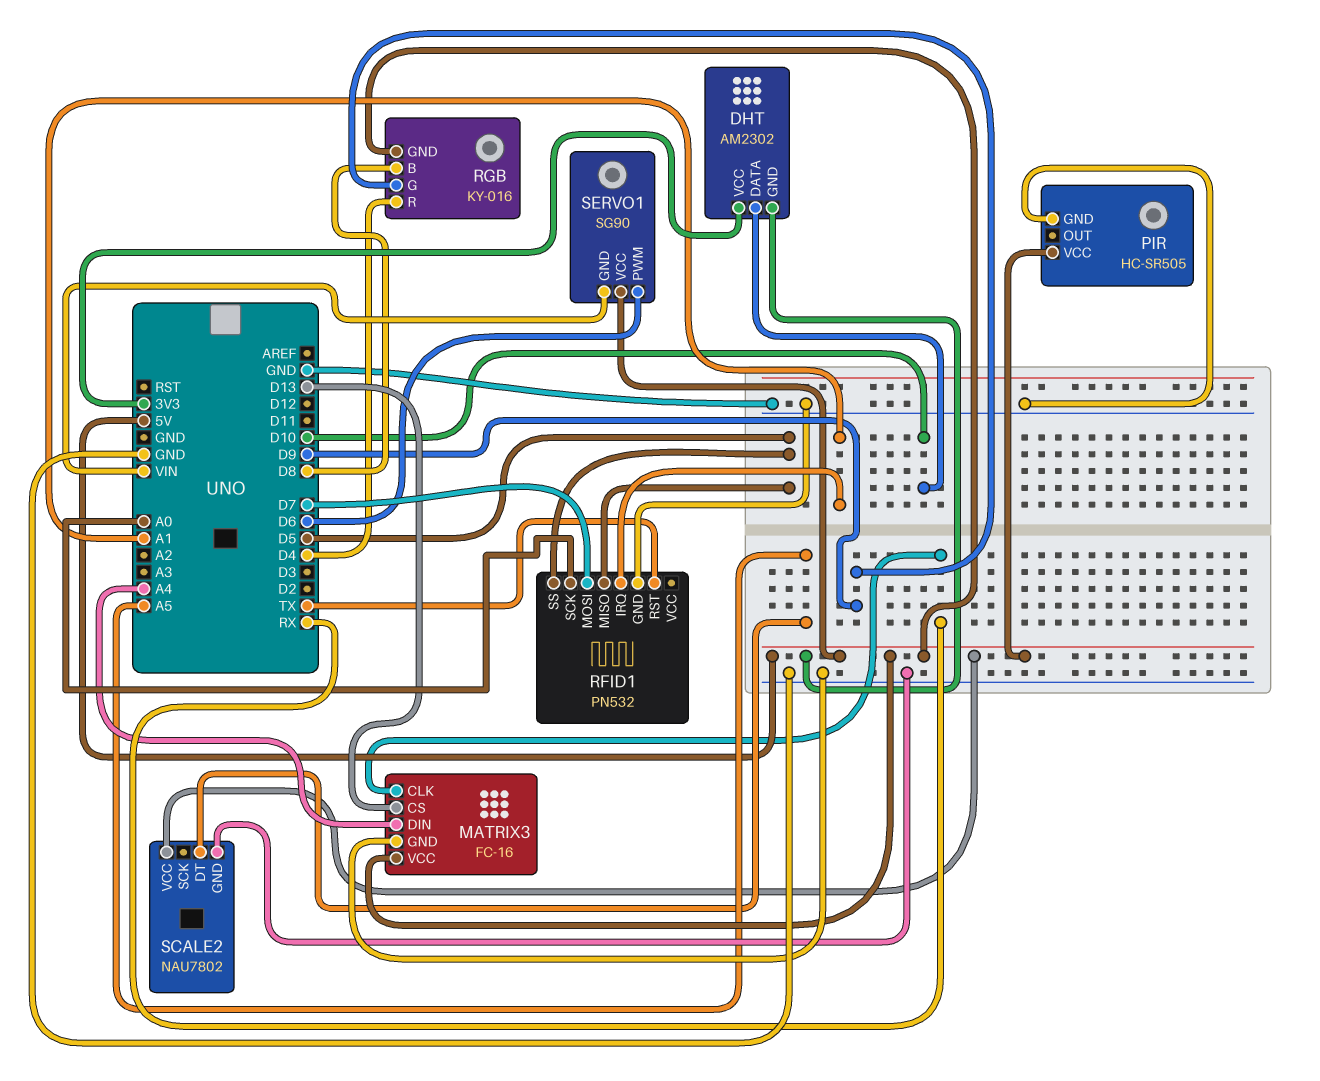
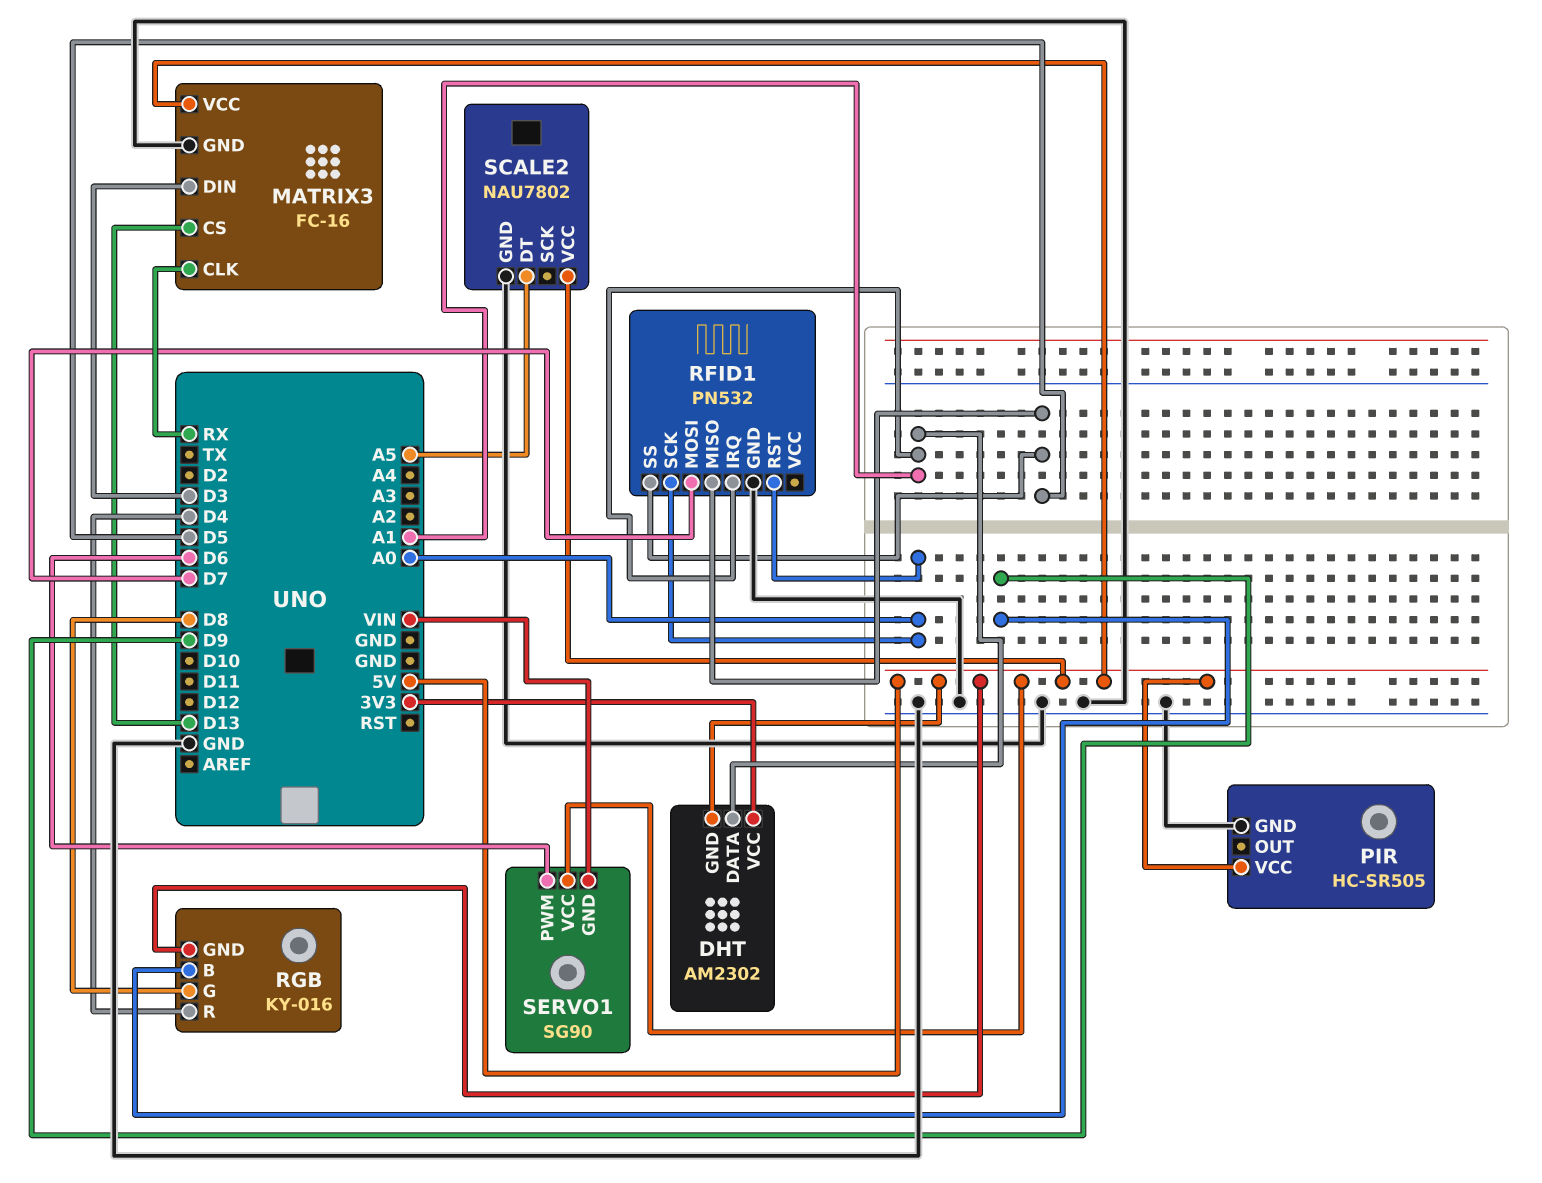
DHT pin DATA: D10 -> A1
MATRIX3 pin DIN: A4 -> D3
RFID1 pin RST: TX -> A0
RGB pin B: D8 -> D9
RGB pin G: D9 -> D8

